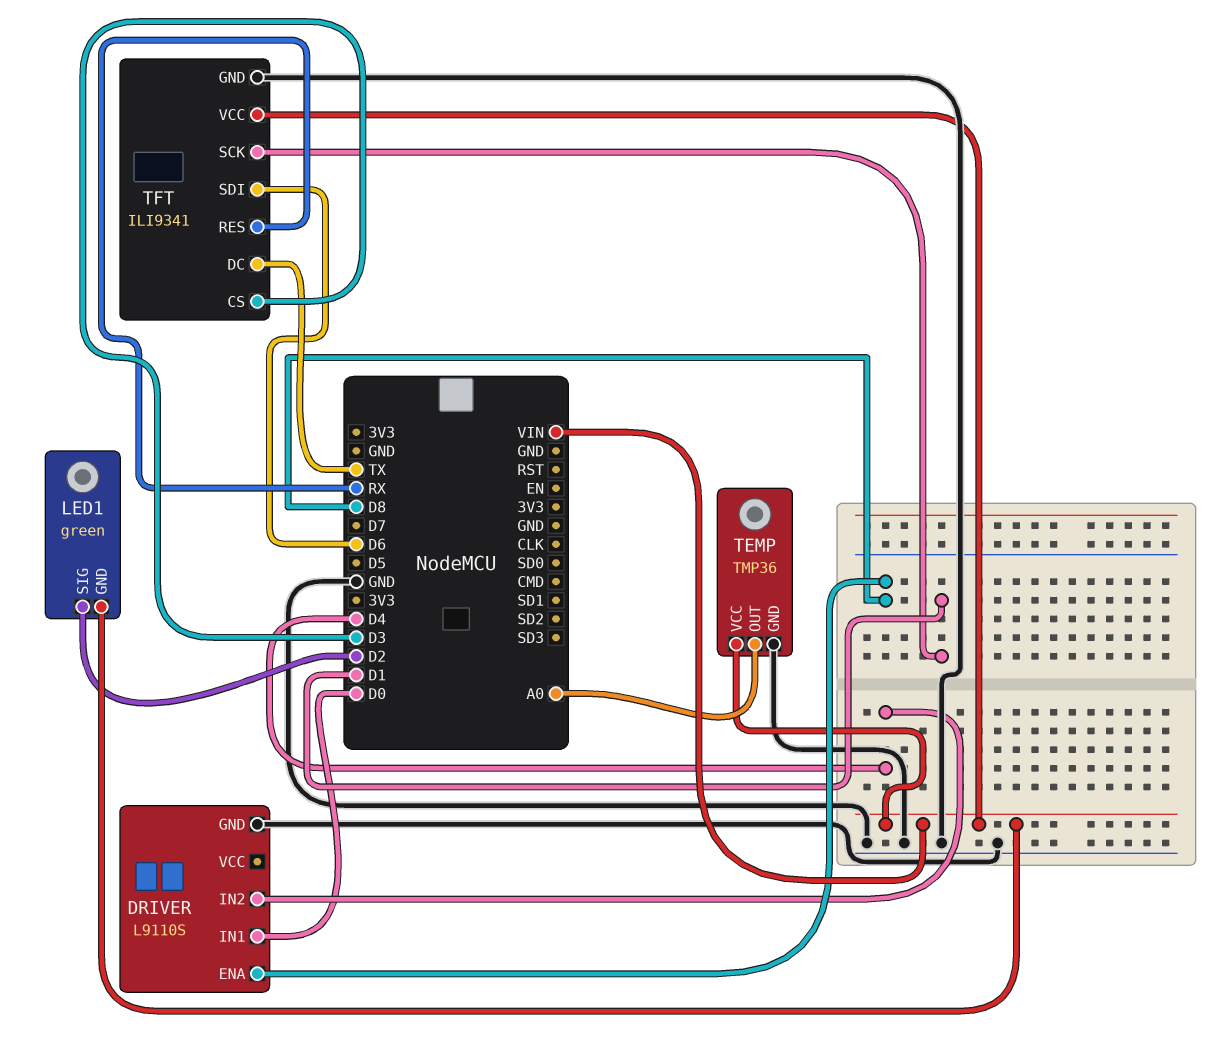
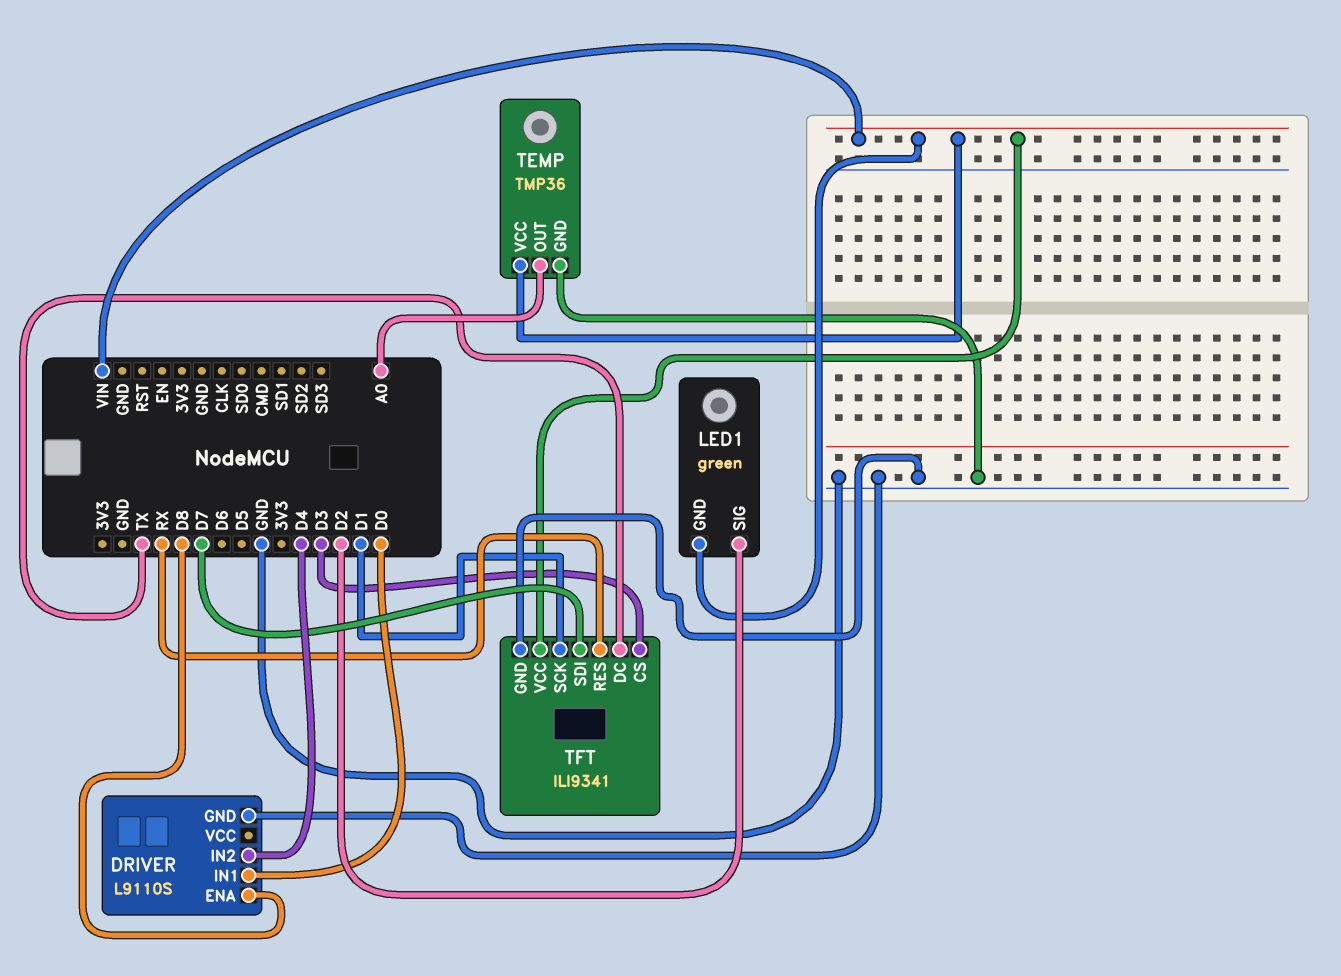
TFT pin SDI: D6 -> D7

